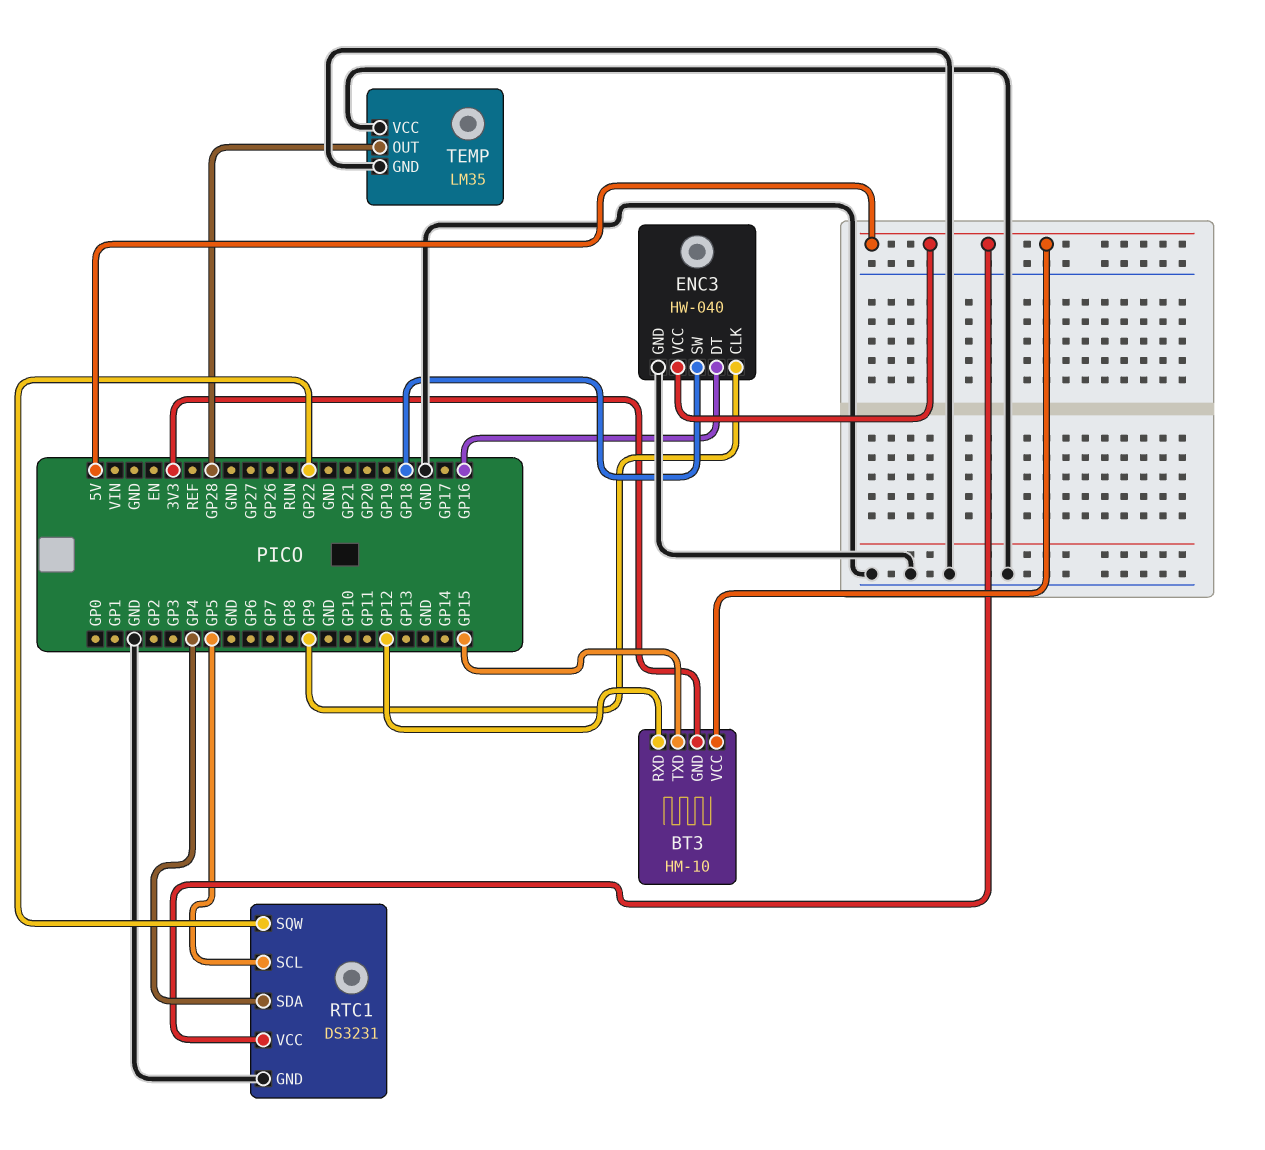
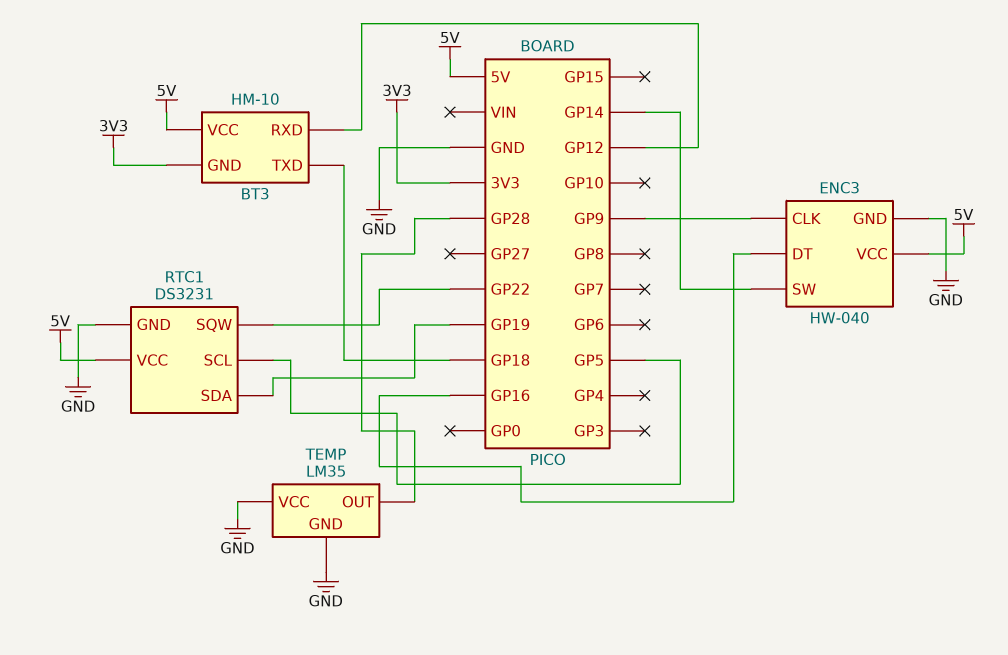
BT3 pin TXD: GP15 -> GP18
ENC3 pin SW: GP18 -> GP14
RTC1 pin SDA: GP4 -> GP19

